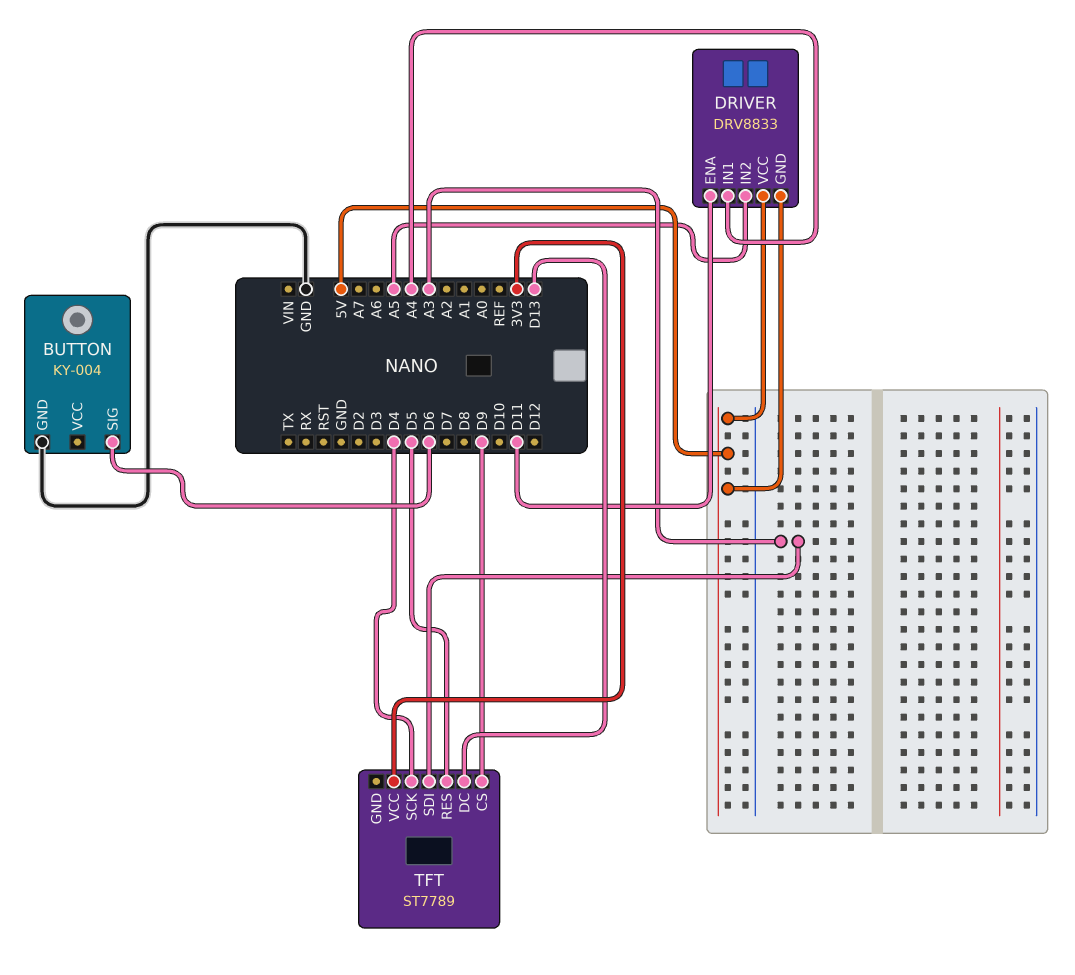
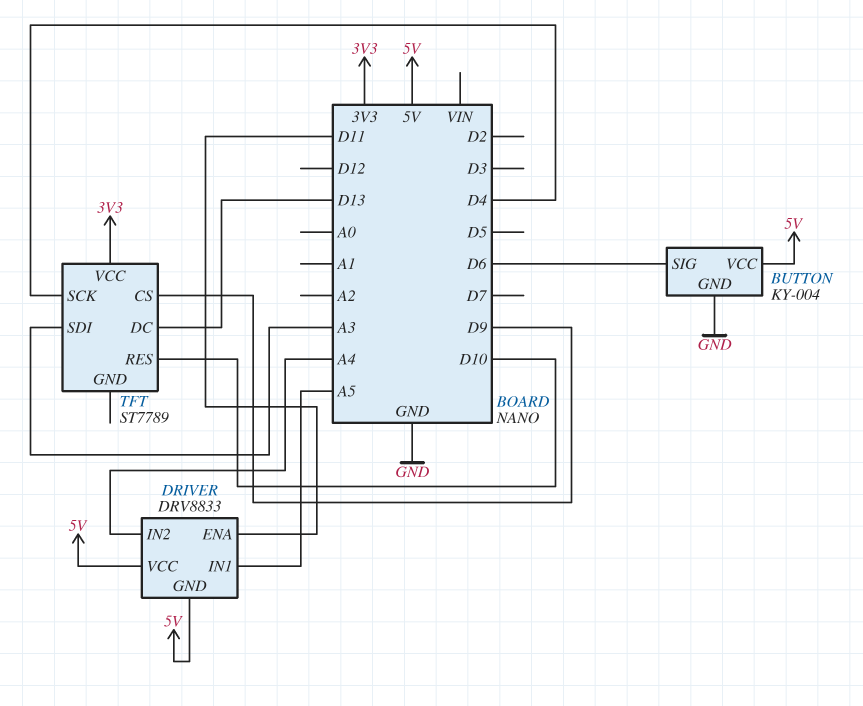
BUTTON pin VCC: none -> 5V
DRIVER pin IN1: A4 -> A5
DRIVER pin IN2: A5 -> A4
TFT pin RES: D5 -> D10

